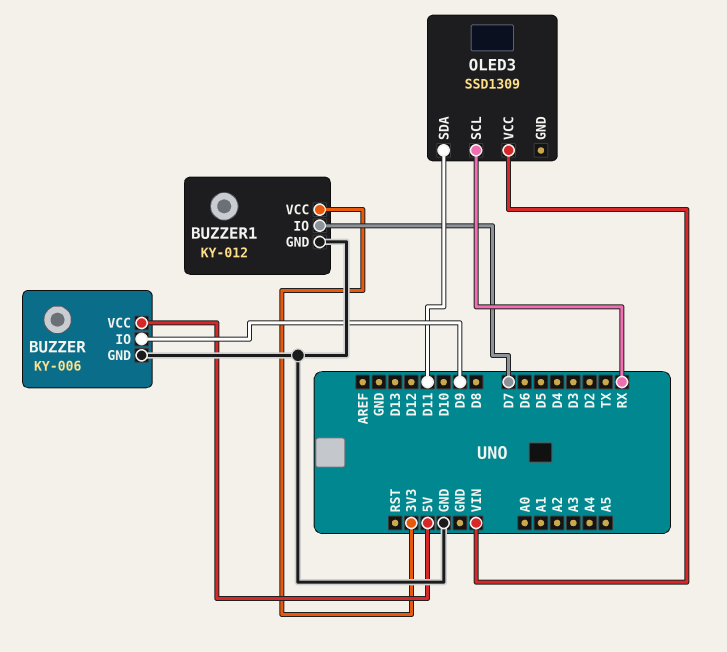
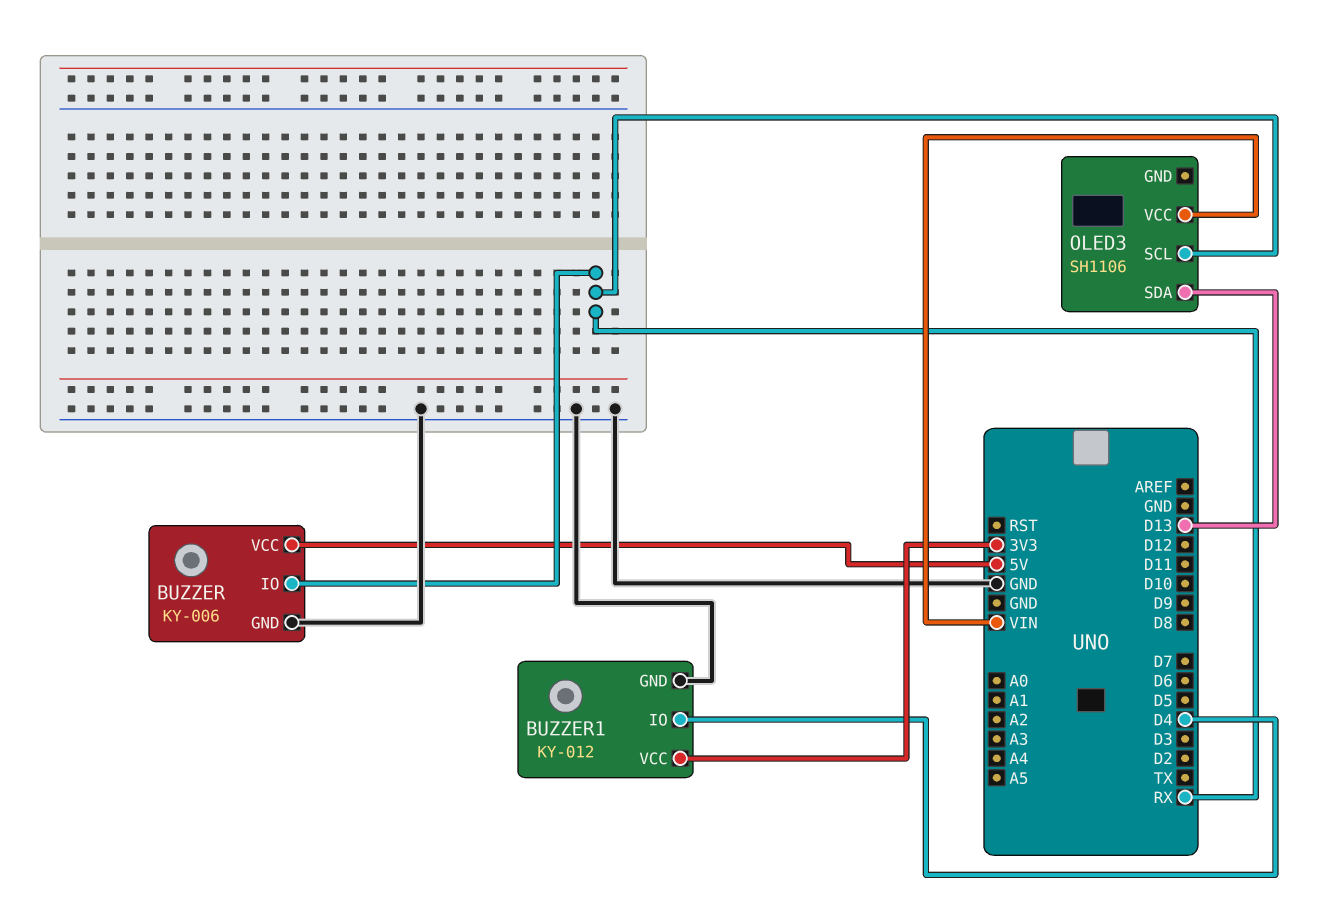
BUZZER pin IO: D9 -> RX
BUZZER1 pin IO: D7 -> D4
OLED3: SSD1309 -> SH1106
OLED3 pin SDA: D11 -> D13

